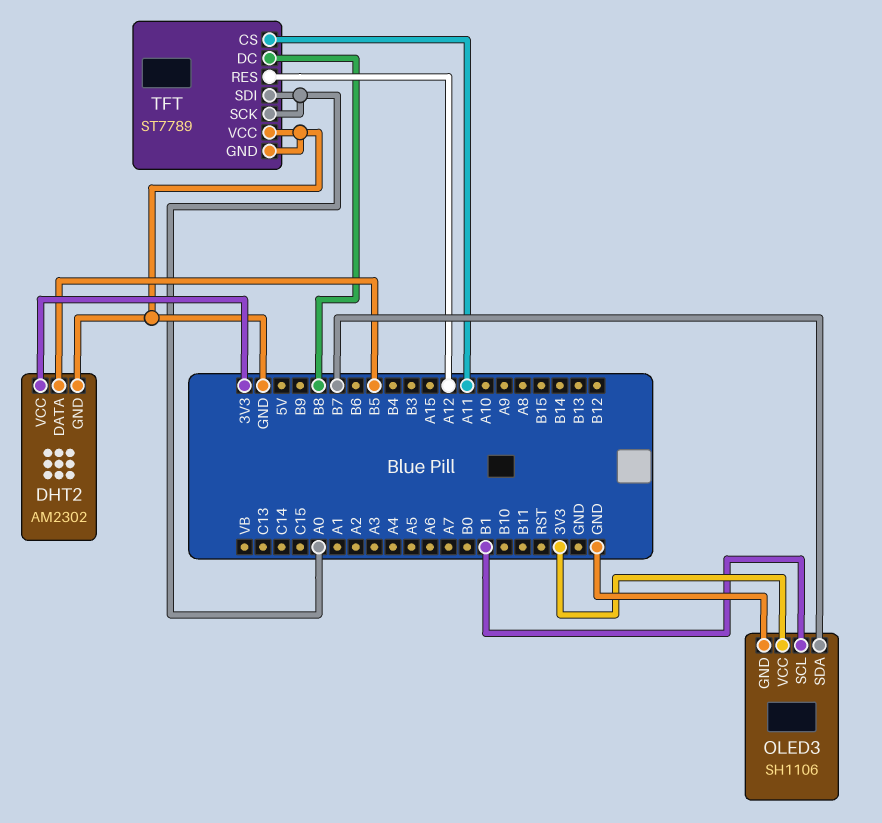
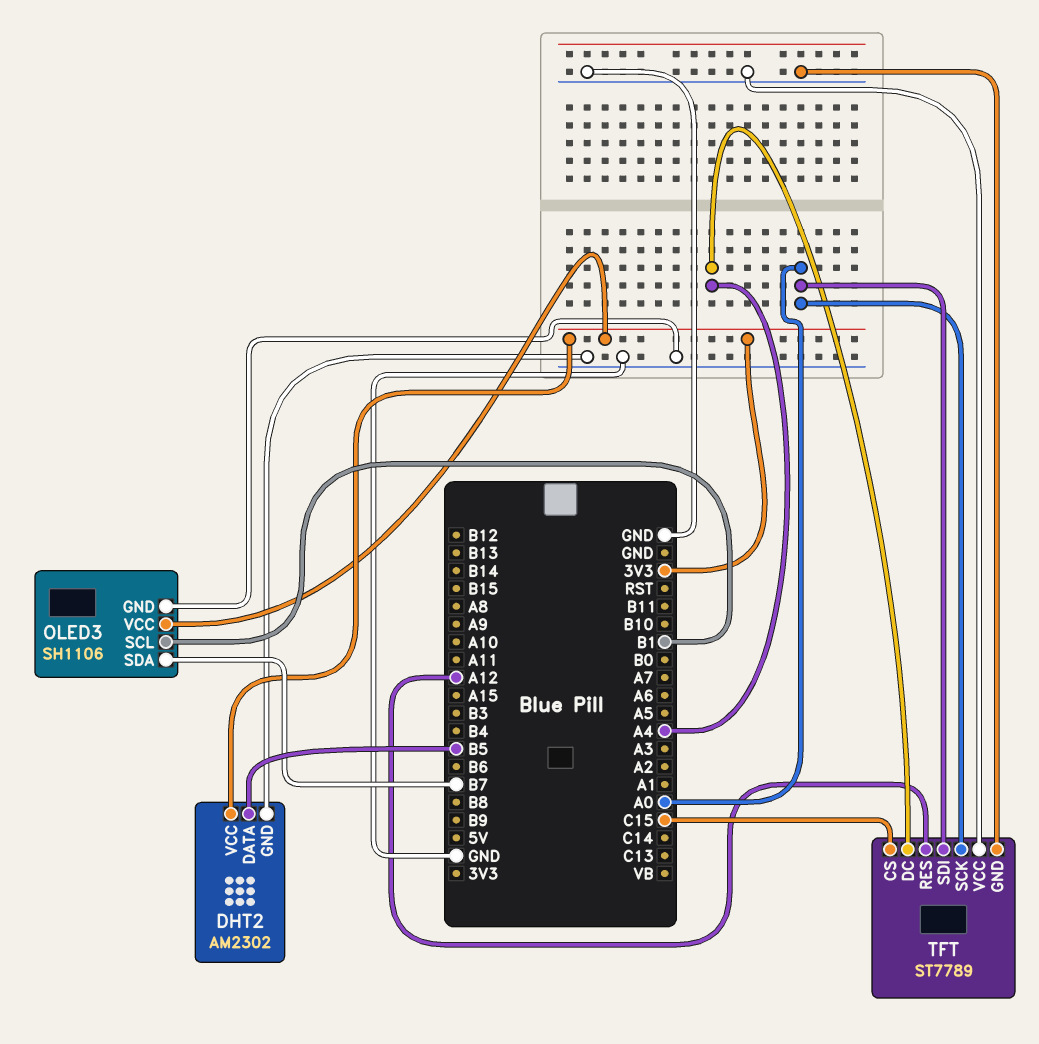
TFT pin CS: A11 -> C15
TFT pin DC: B8 -> A4

